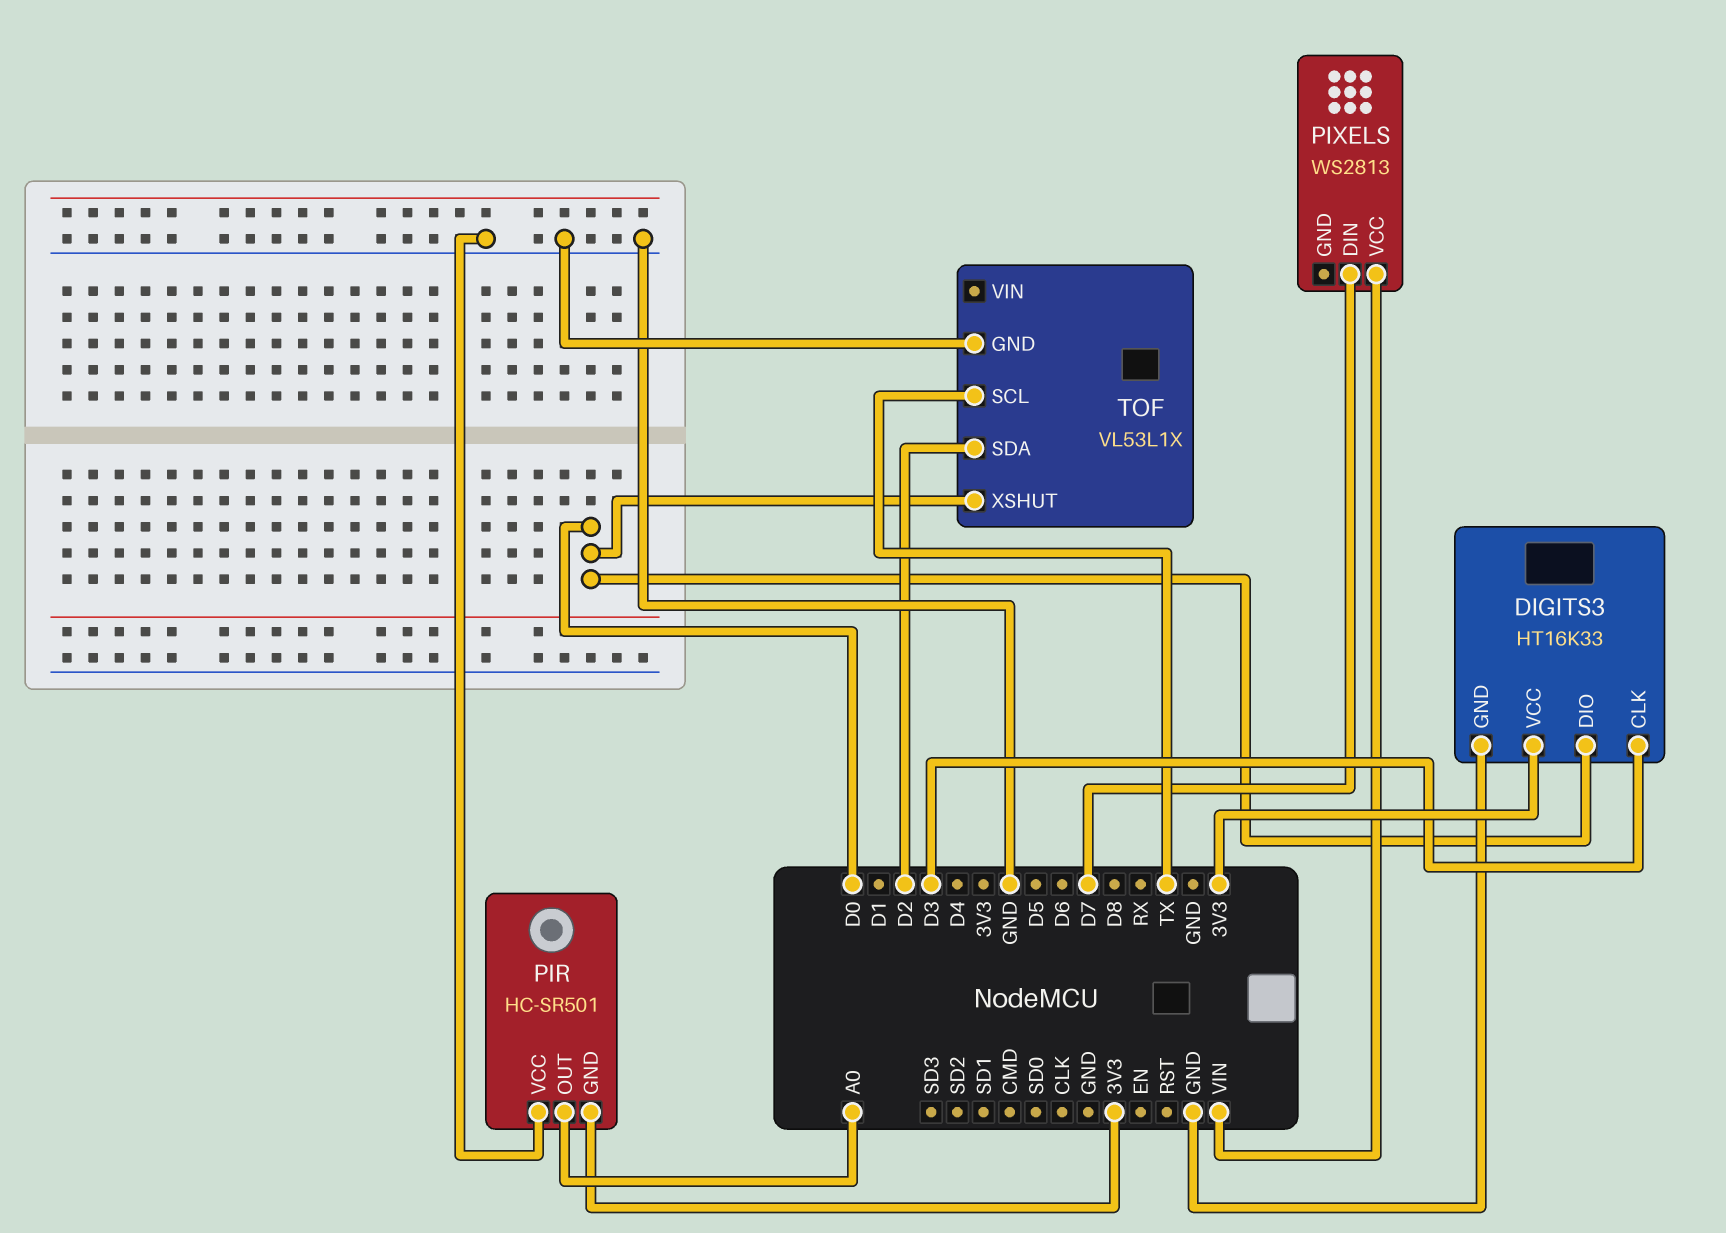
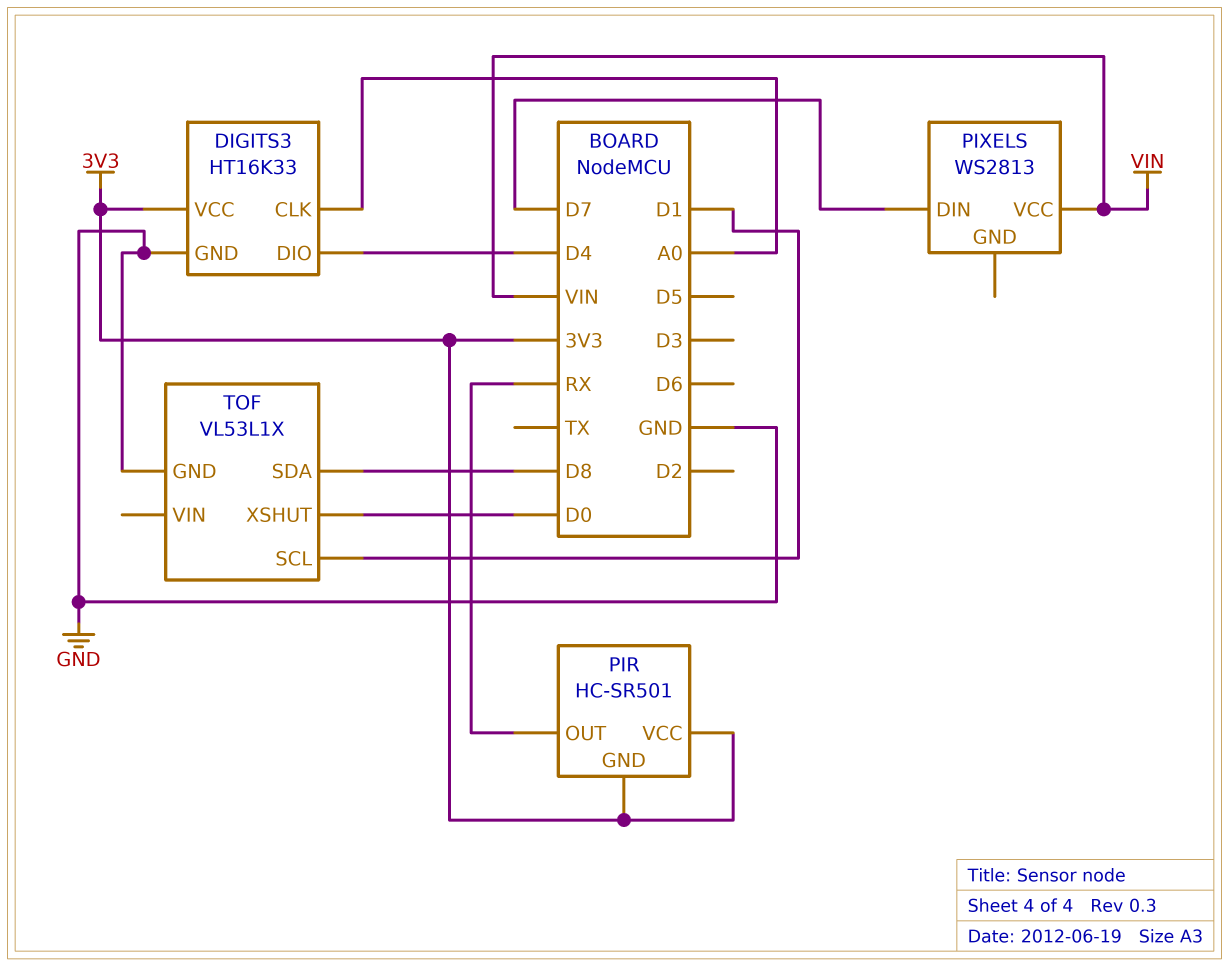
DIGITS3 pin CLK: D3 -> A0
DIGITS3 pin DIO: D0 -> D4
PIR pin OUT: A0 -> RX
PIR pin VCC: GND -> 3V3
TOF pin SCL: TX -> D1
TOF pin SDA: D2 -> D8

